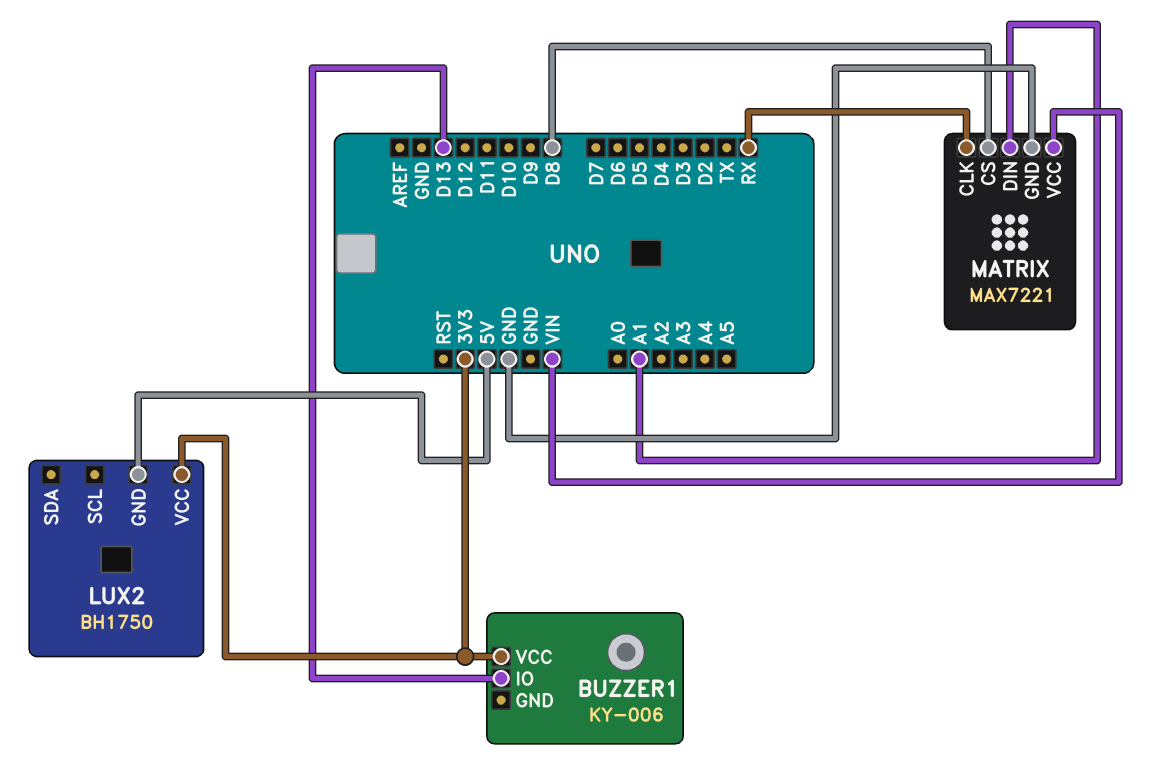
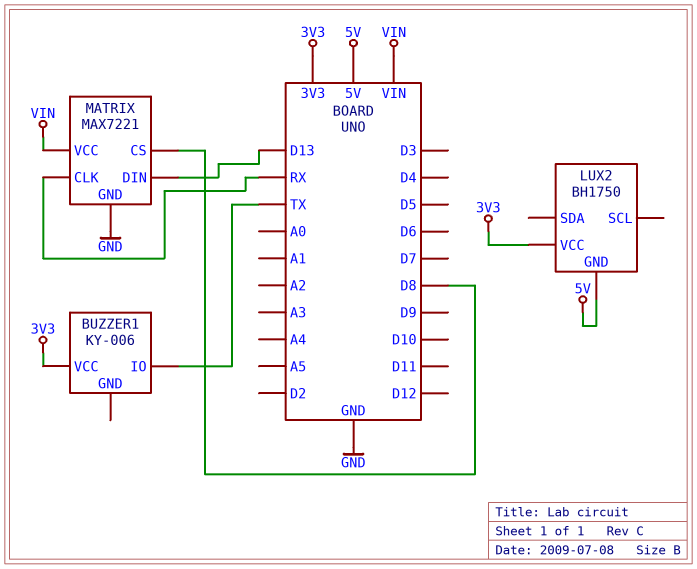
BUZZER1 pin IO: D13 -> TX
MATRIX pin DIN: A1 -> D13

